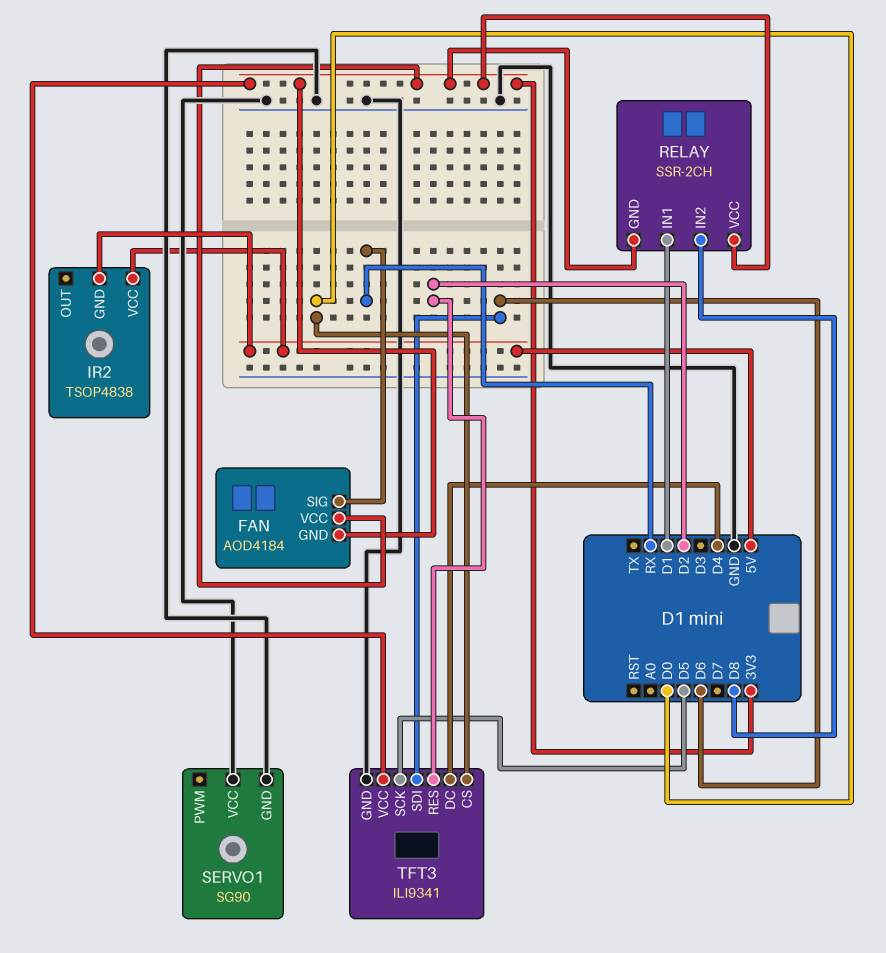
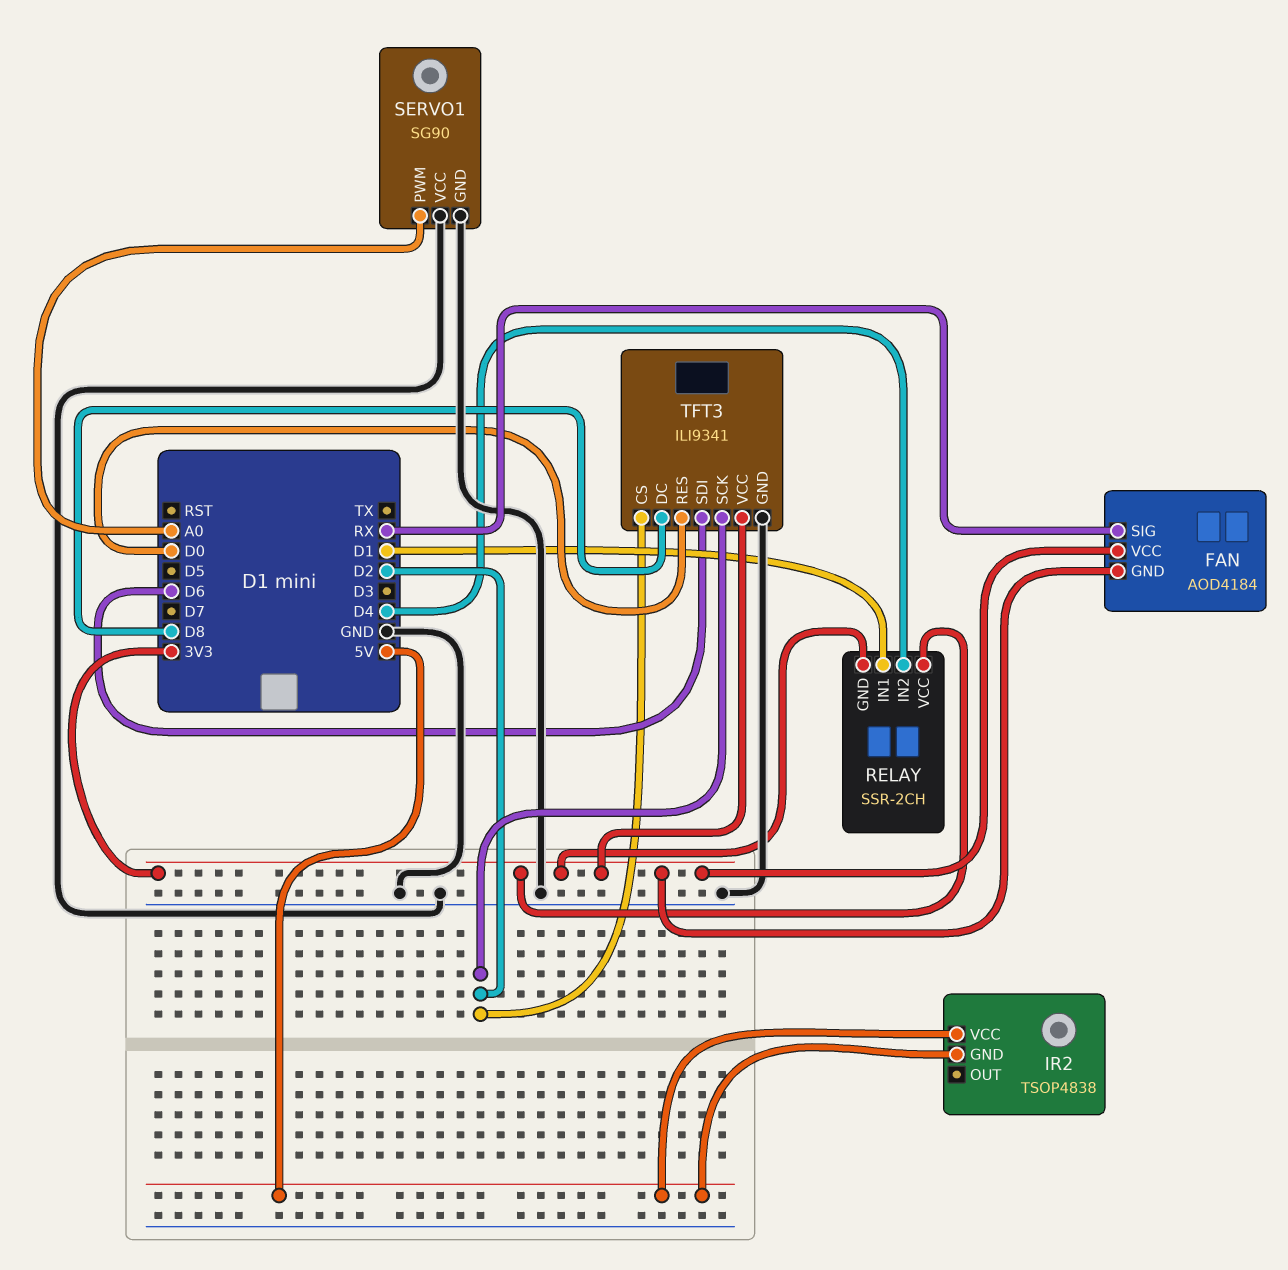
RELAY pin IN2: D8 -> D4
SERVO1 pin PWM: none -> A0
TFT3 pin CS: D0 -> D2
TFT3 pin DC: D4 -> D8
TFT3 pin RES: D2 -> D0
TFT3 pin SCK: D5 -> D2

